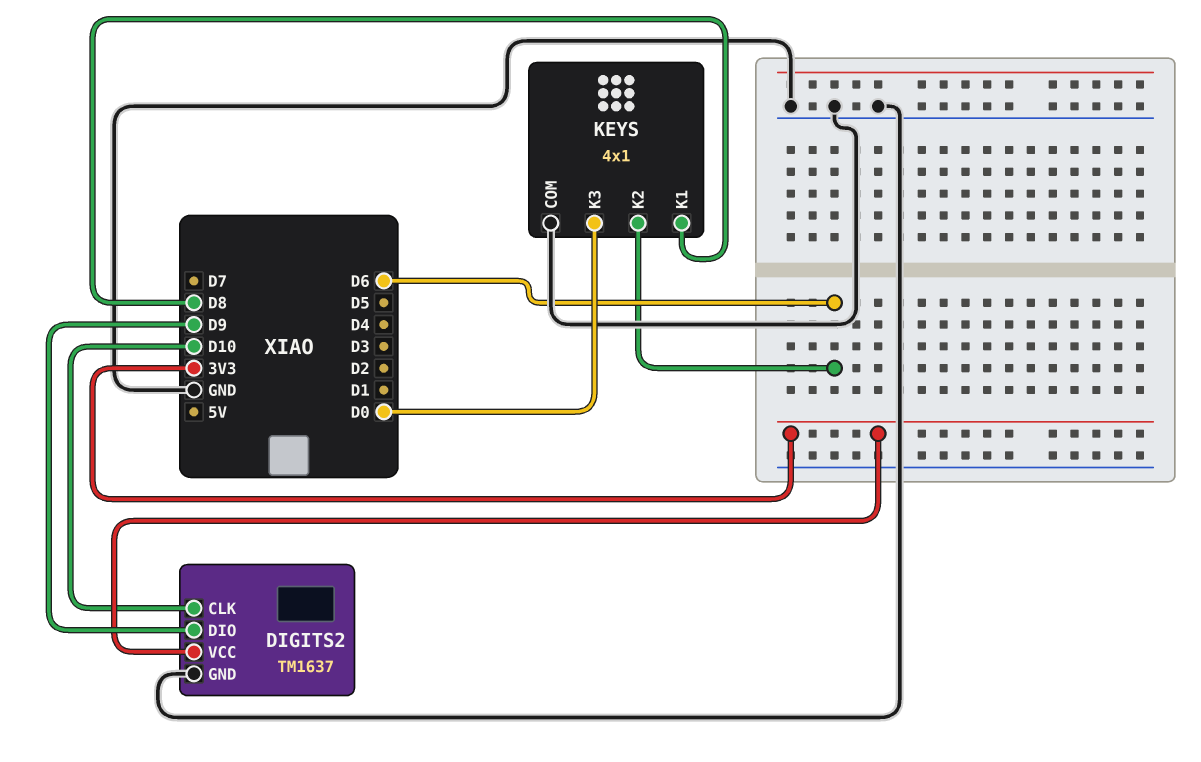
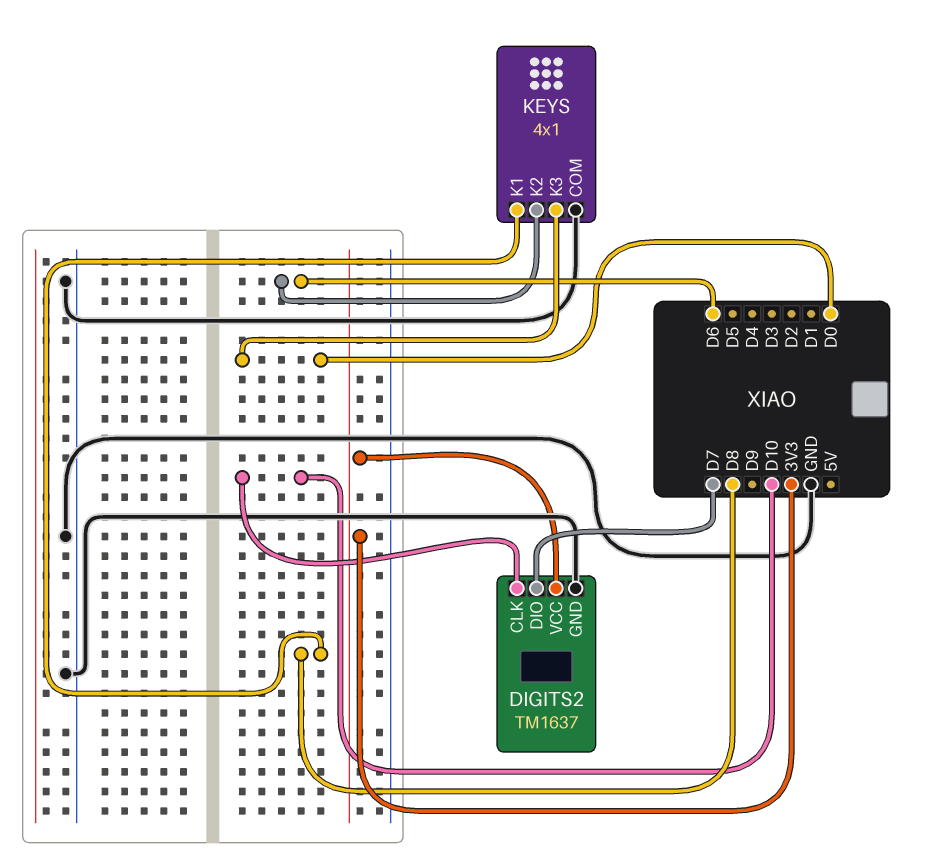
DIGITS2 pin DIO: D9 -> D7

